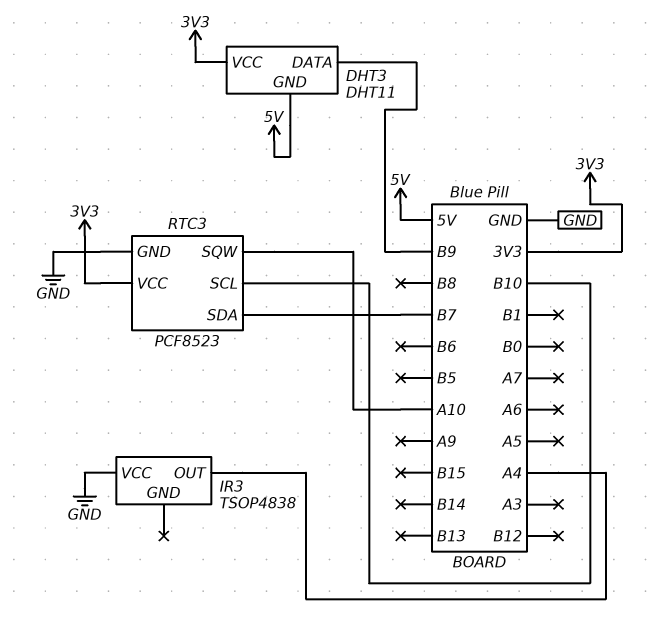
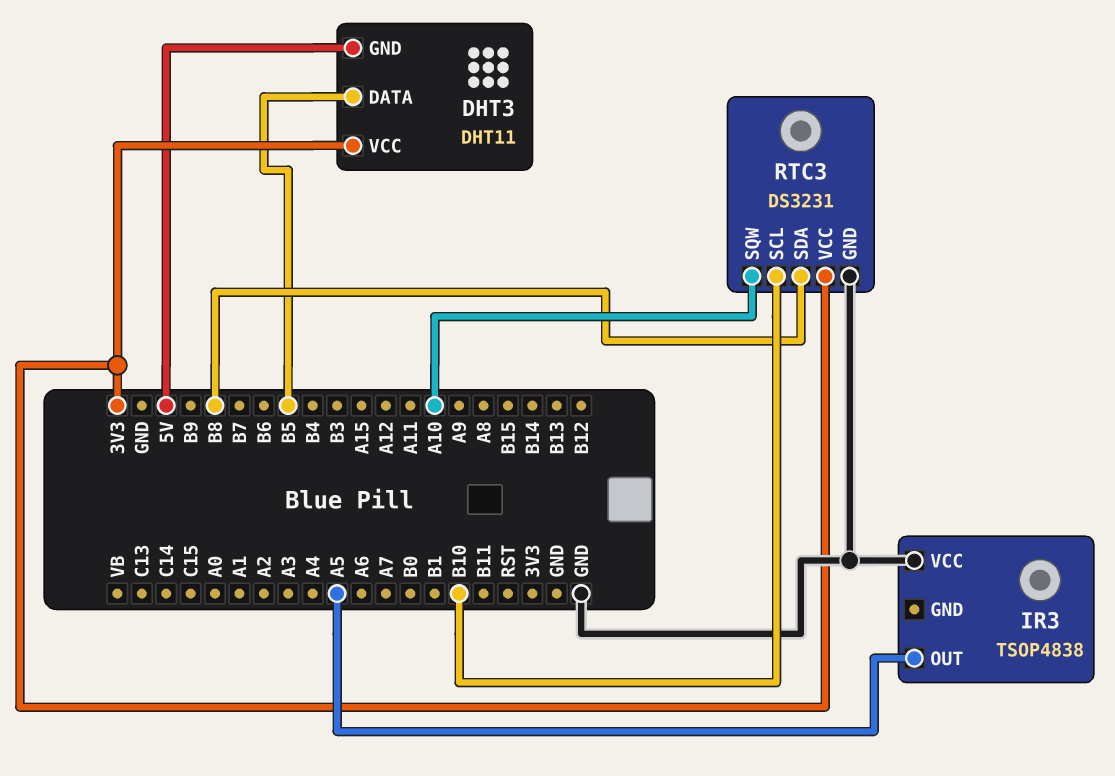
DHT3 pin DATA: B9 -> B5
IR3 pin OUT: A4 -> A5
RTC3: PCF8523 -> DS3231
RTC3 pin SDA: B7 -> B8

